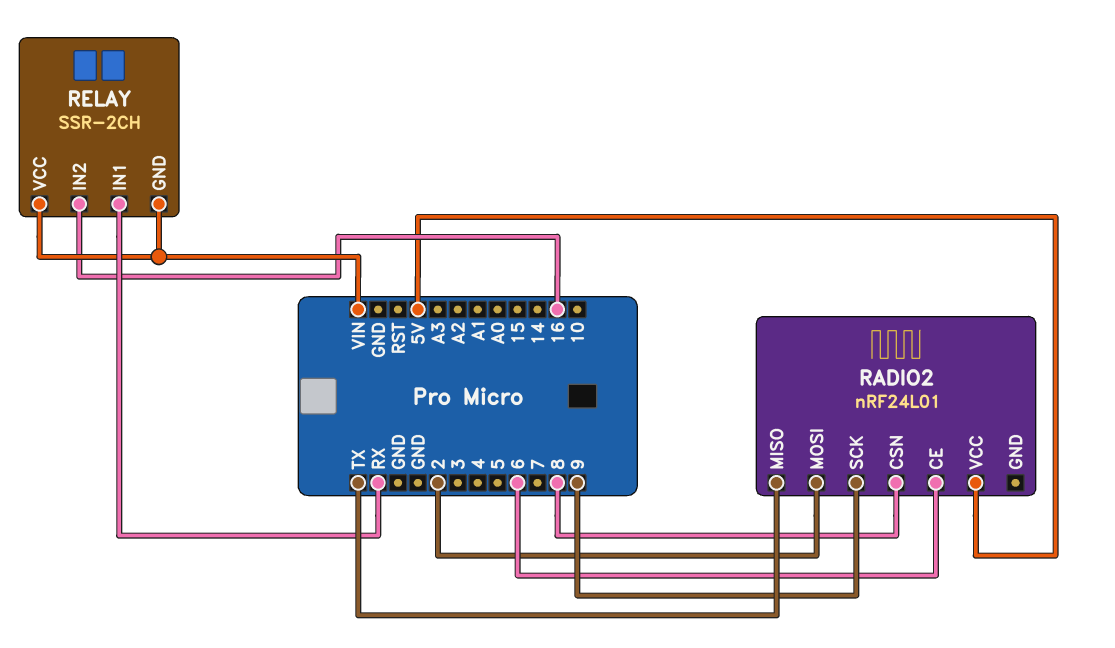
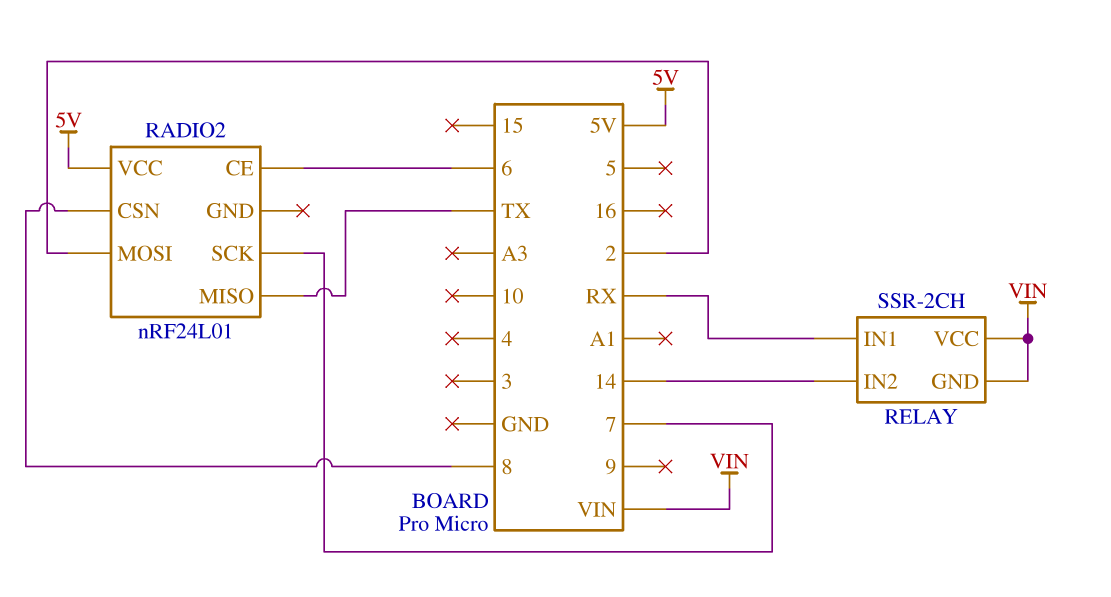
RADIO2 pin SCK: 9 -> 7
RELAY pin IN2: 16 -> 14

